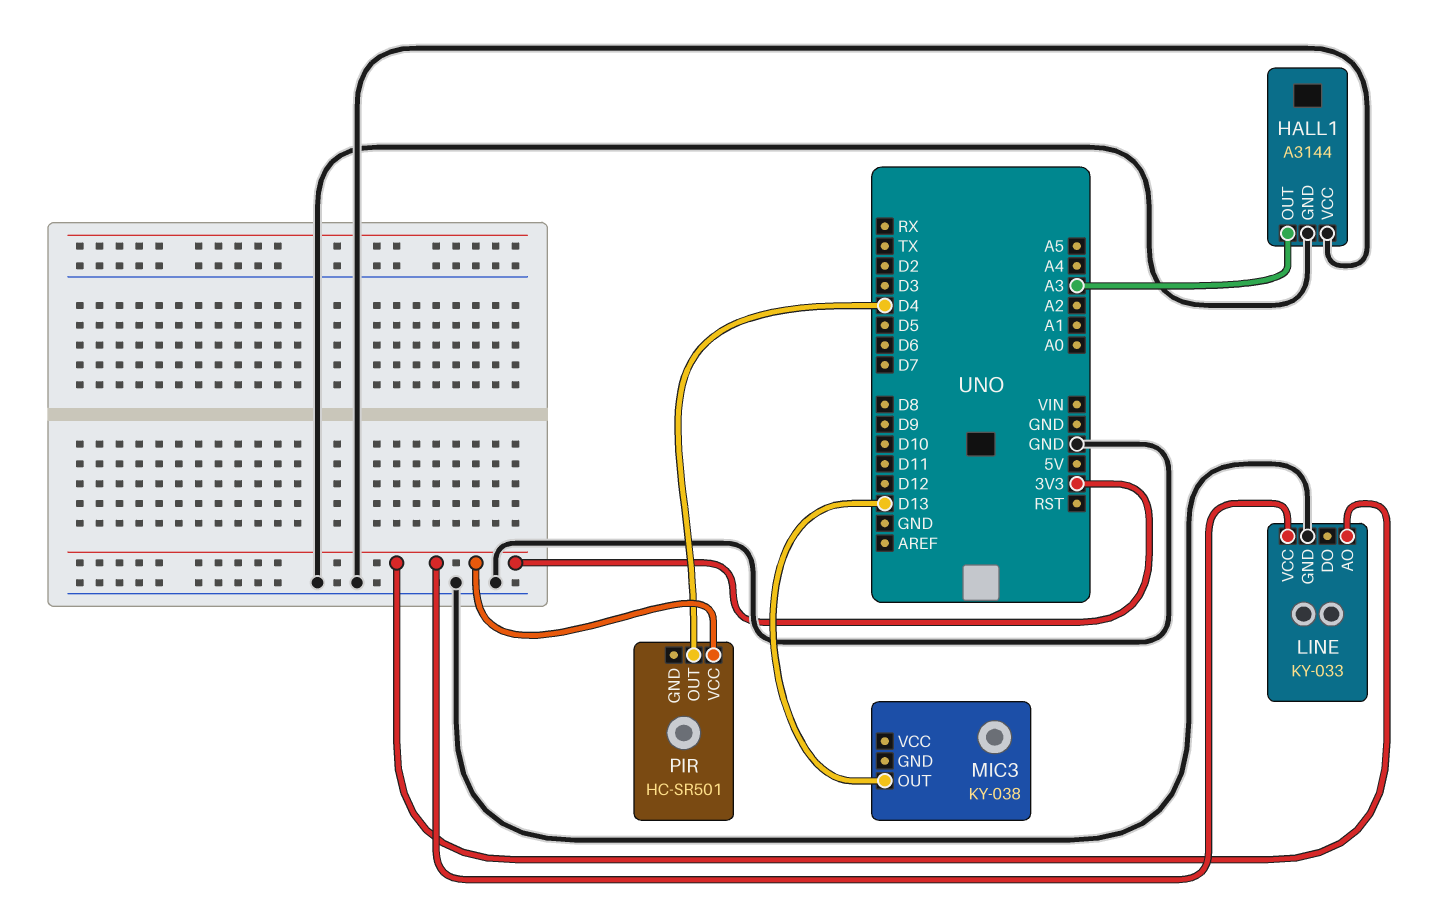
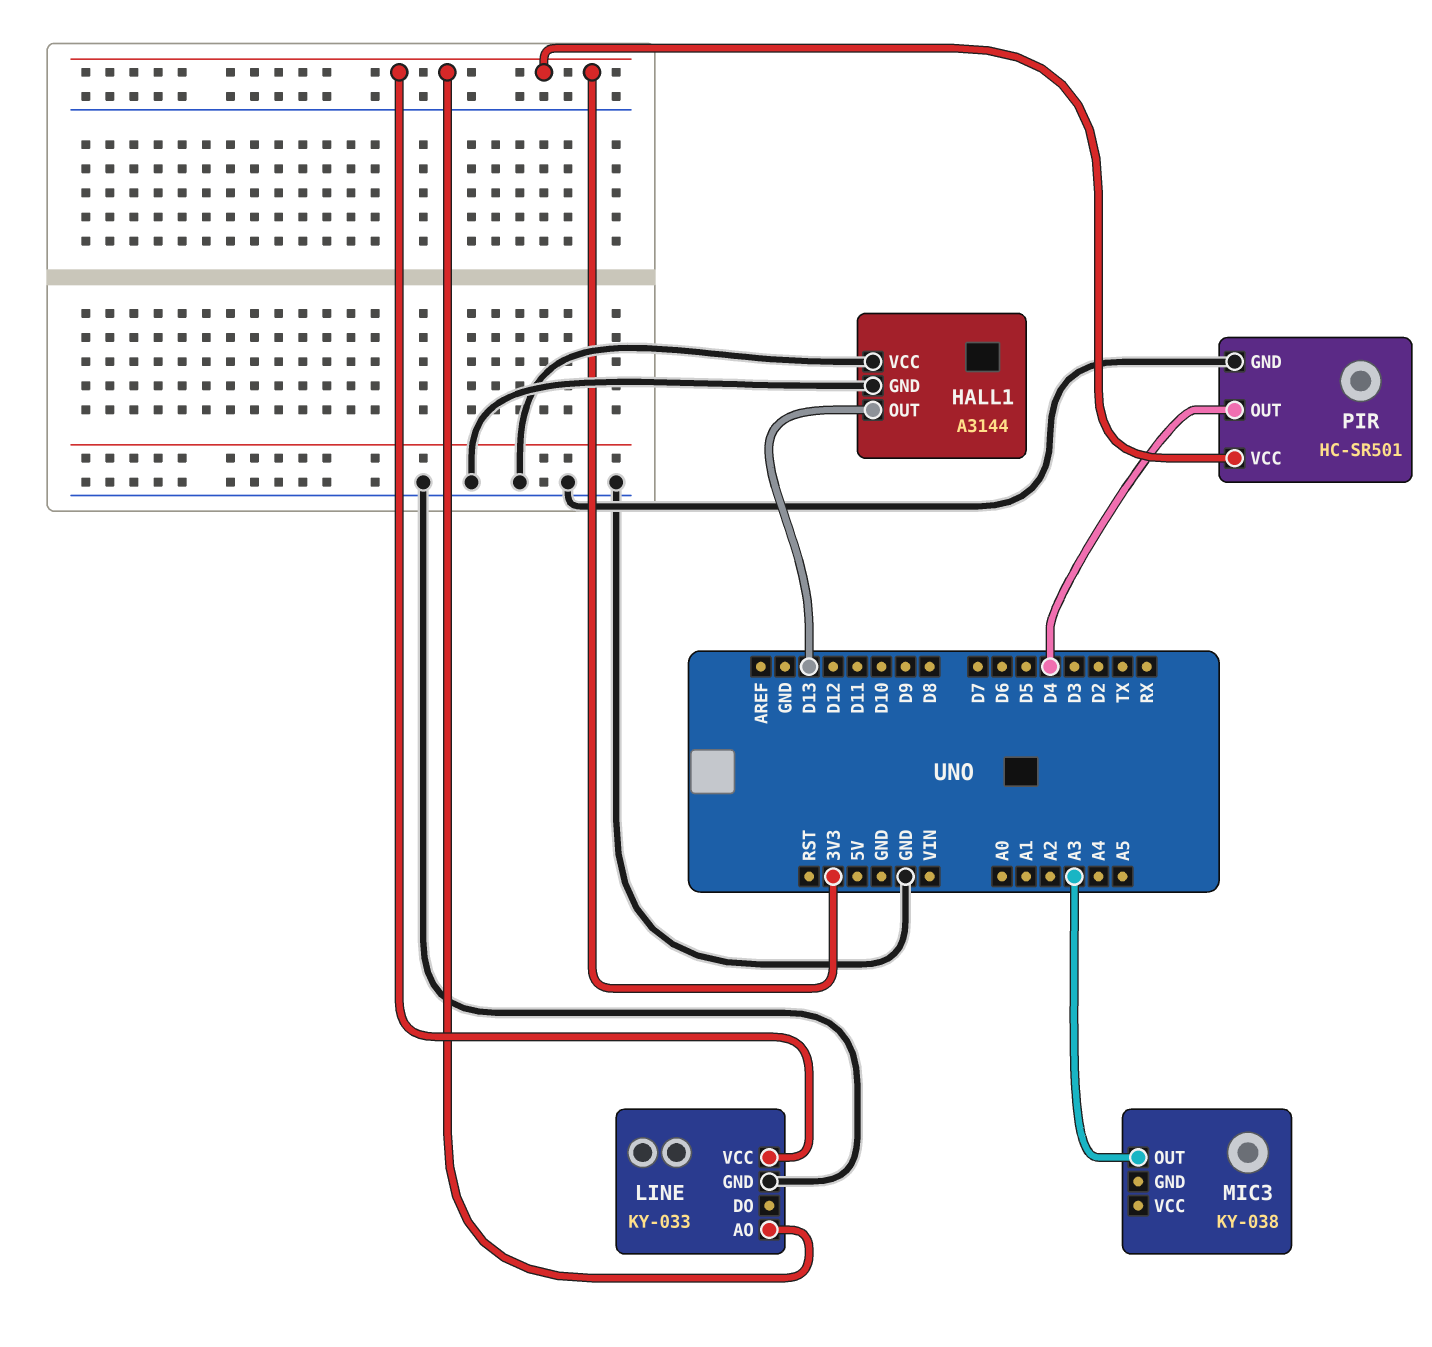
HALL1 pin OUT: A3 -> D13
MIC3 pin OUT: D13 -> A3
PIR pin GND: none -> GND

